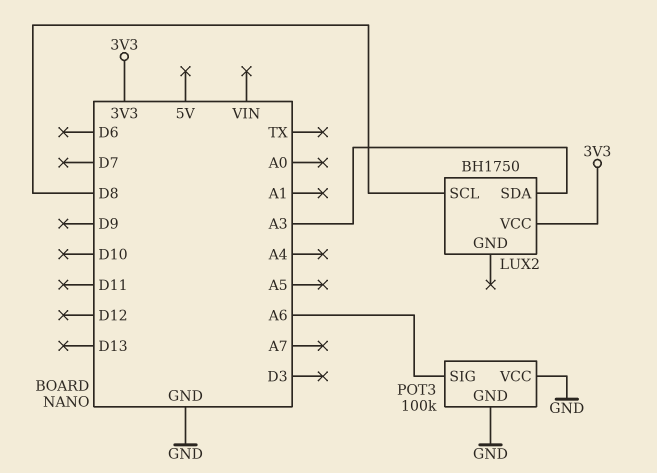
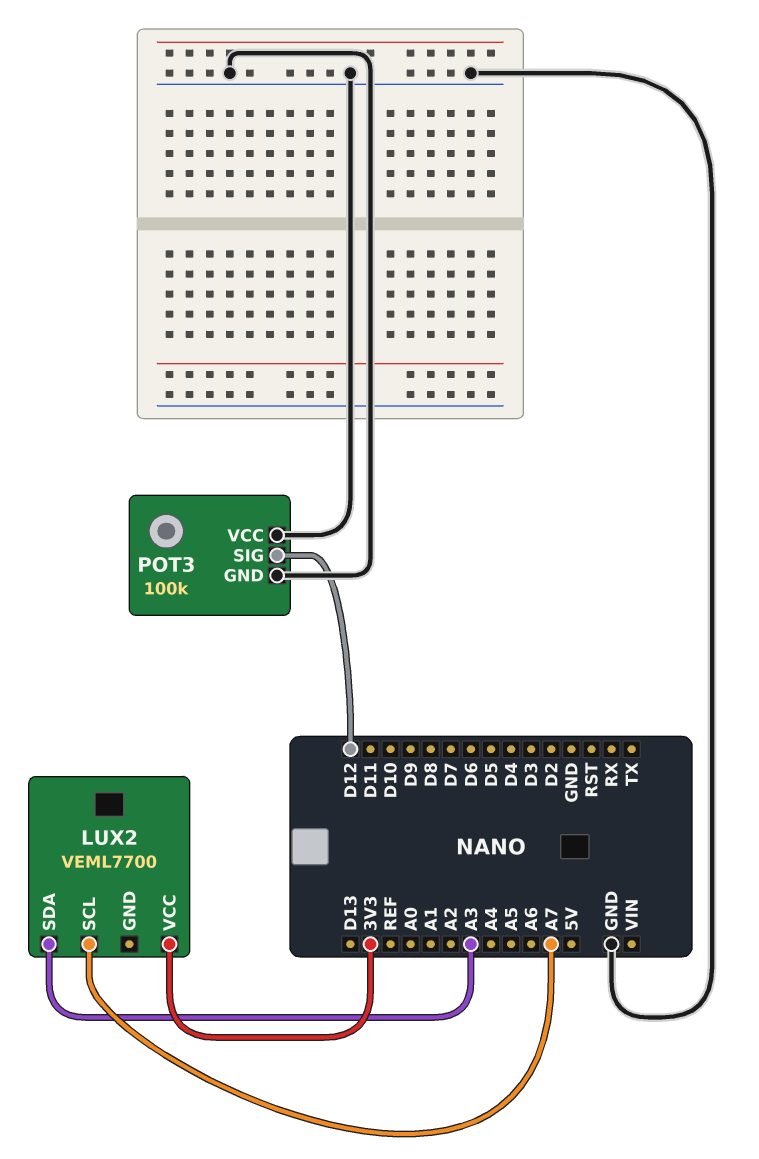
LUX2: BH1750 -> VEML7700
LUX2 pin SCL: D8 -> A7
POT3 pin SIG: A6 -> D12

